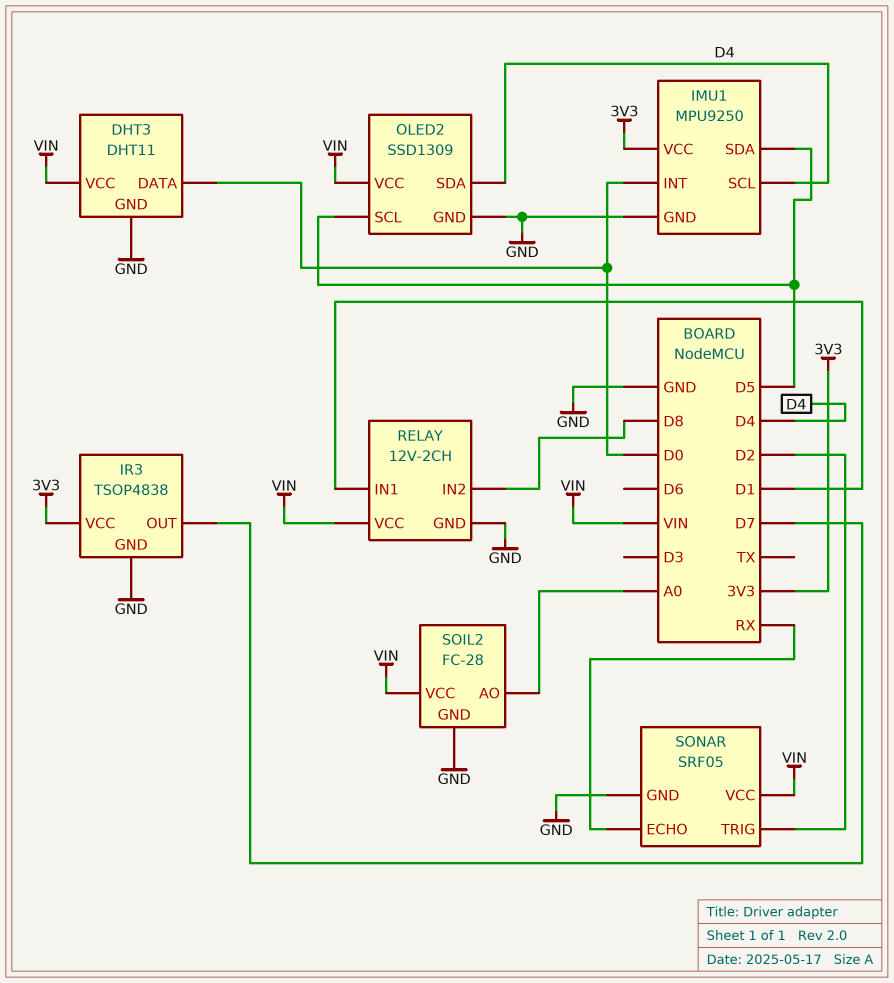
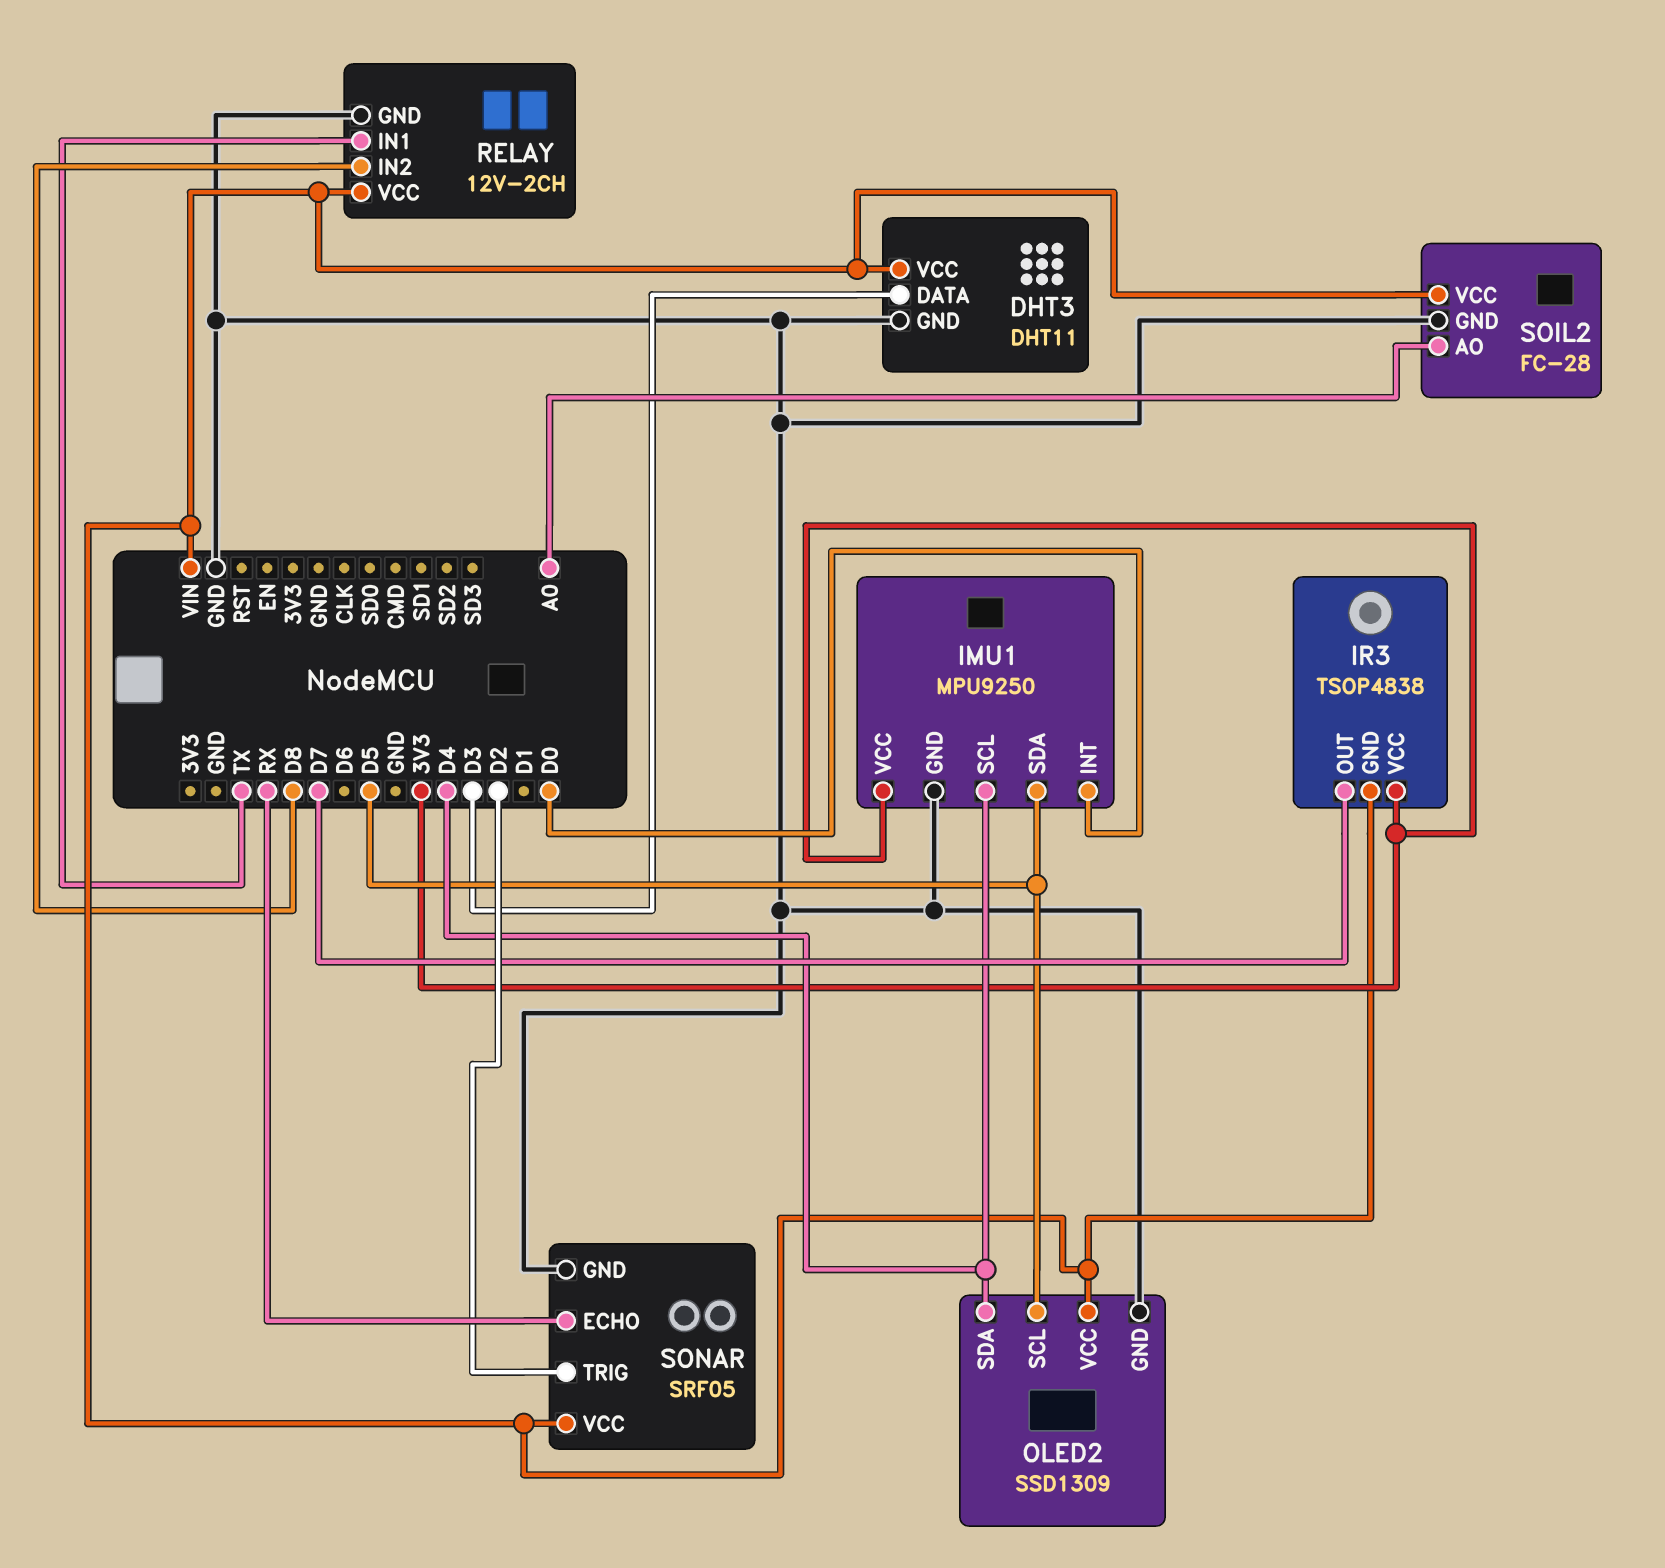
DHT3 pin DATA: D0 -> D3
IR3 pin GND: GND -> VIN
RELAY pin IN1: D1 -> TX

